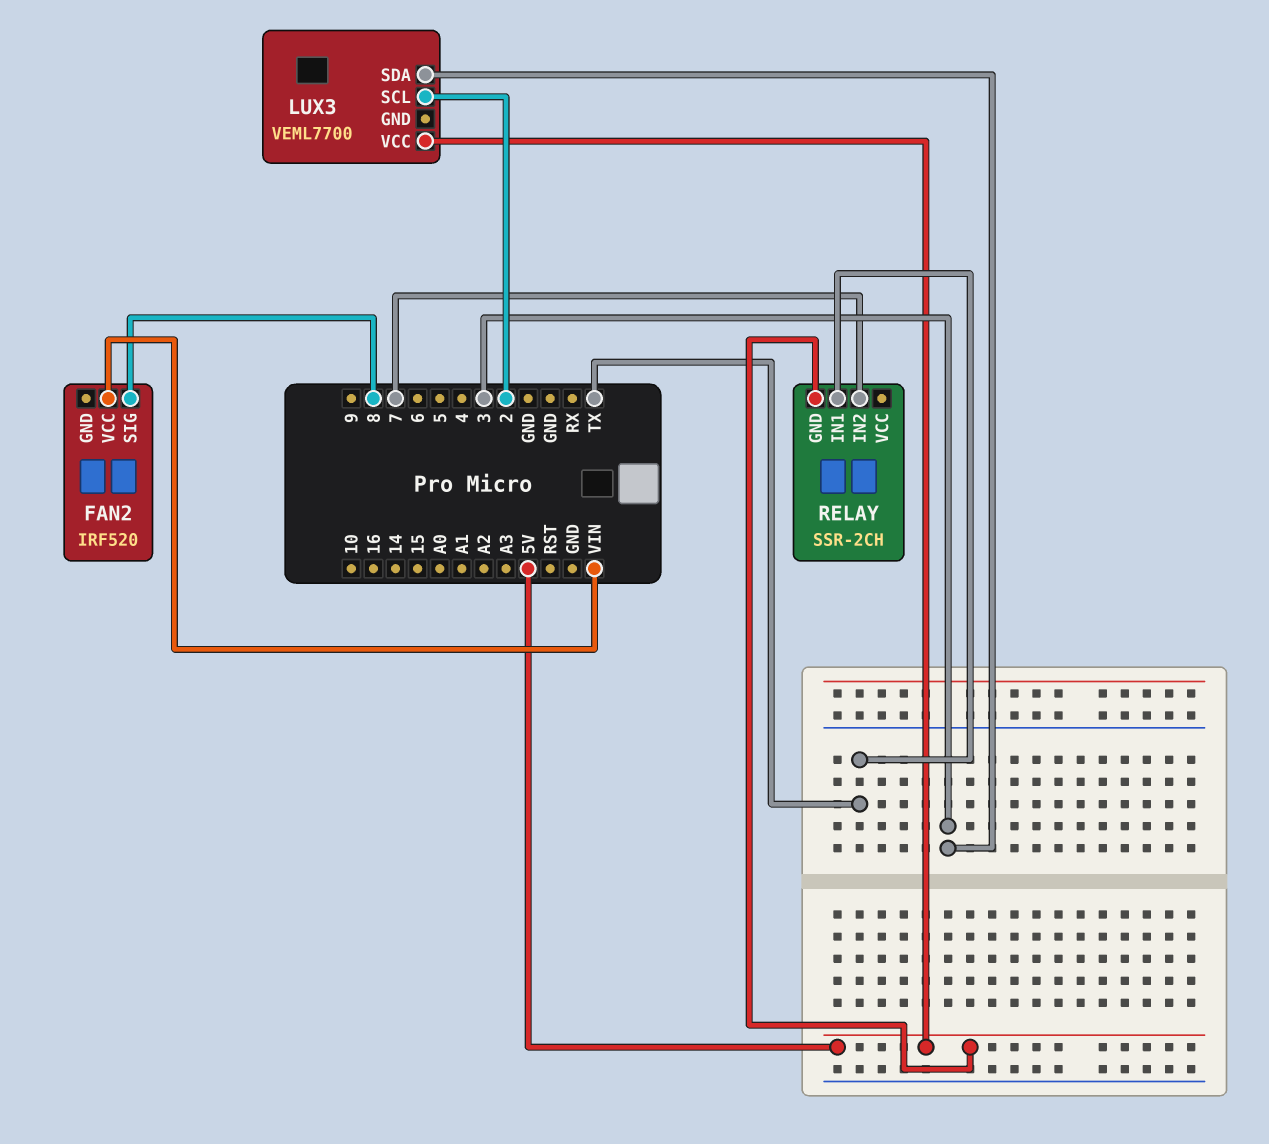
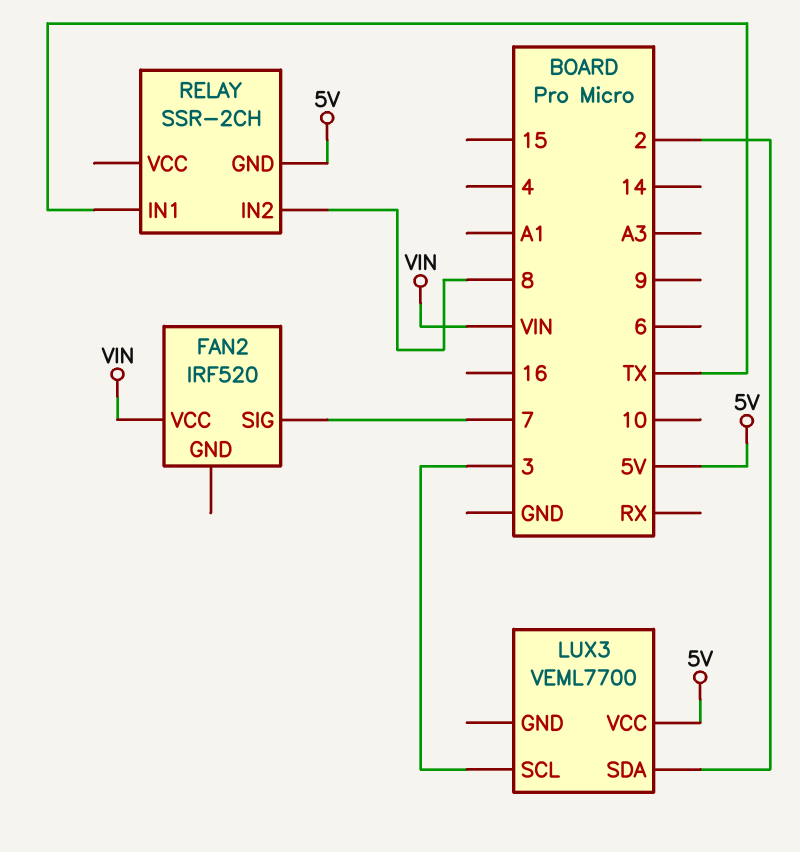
FAN2 pin SIG: 8 -> 7
LUX3 pin SCL: 2 -> 3
LUX3 pin SDA: 3 -> 2
RELAY pin IN2: 7 -> 8

